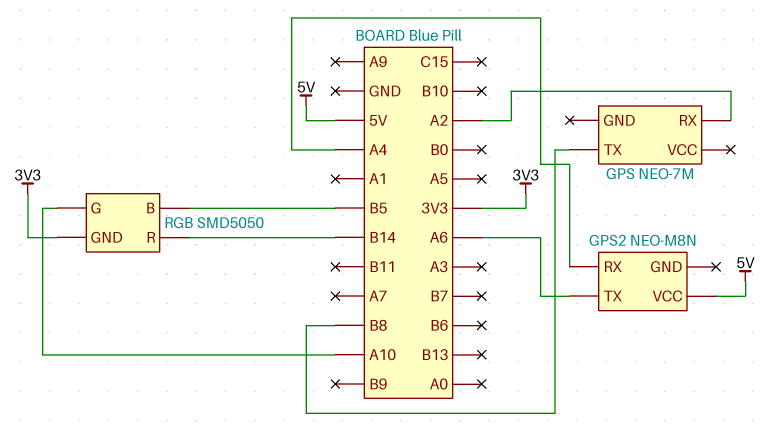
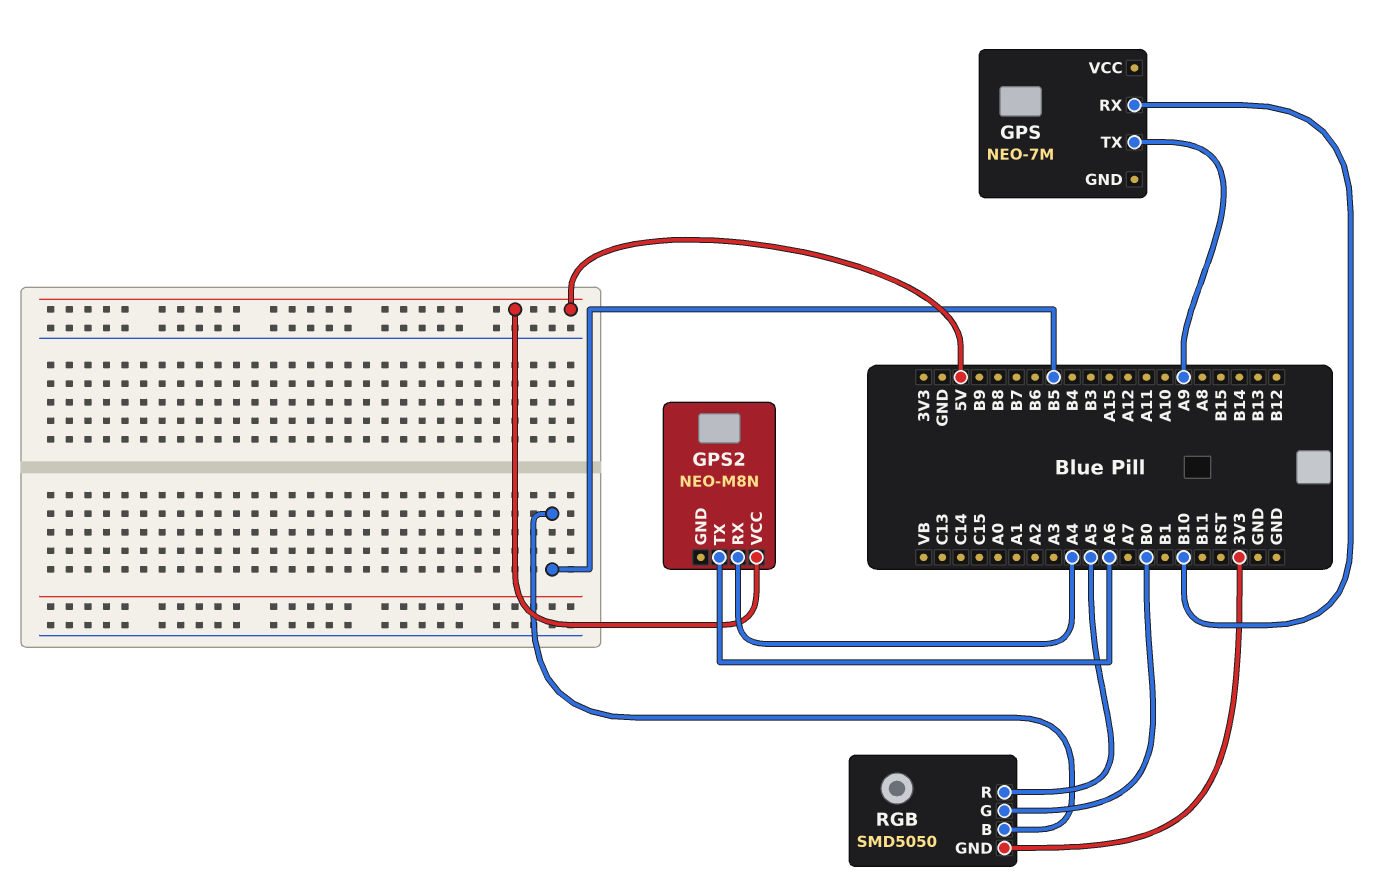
GPS pin RX: A2 -> B10
GPS pin TX: B8 -> A9
RGB pin G: A10 -> B0
RGB pin R: B14 -> A5

